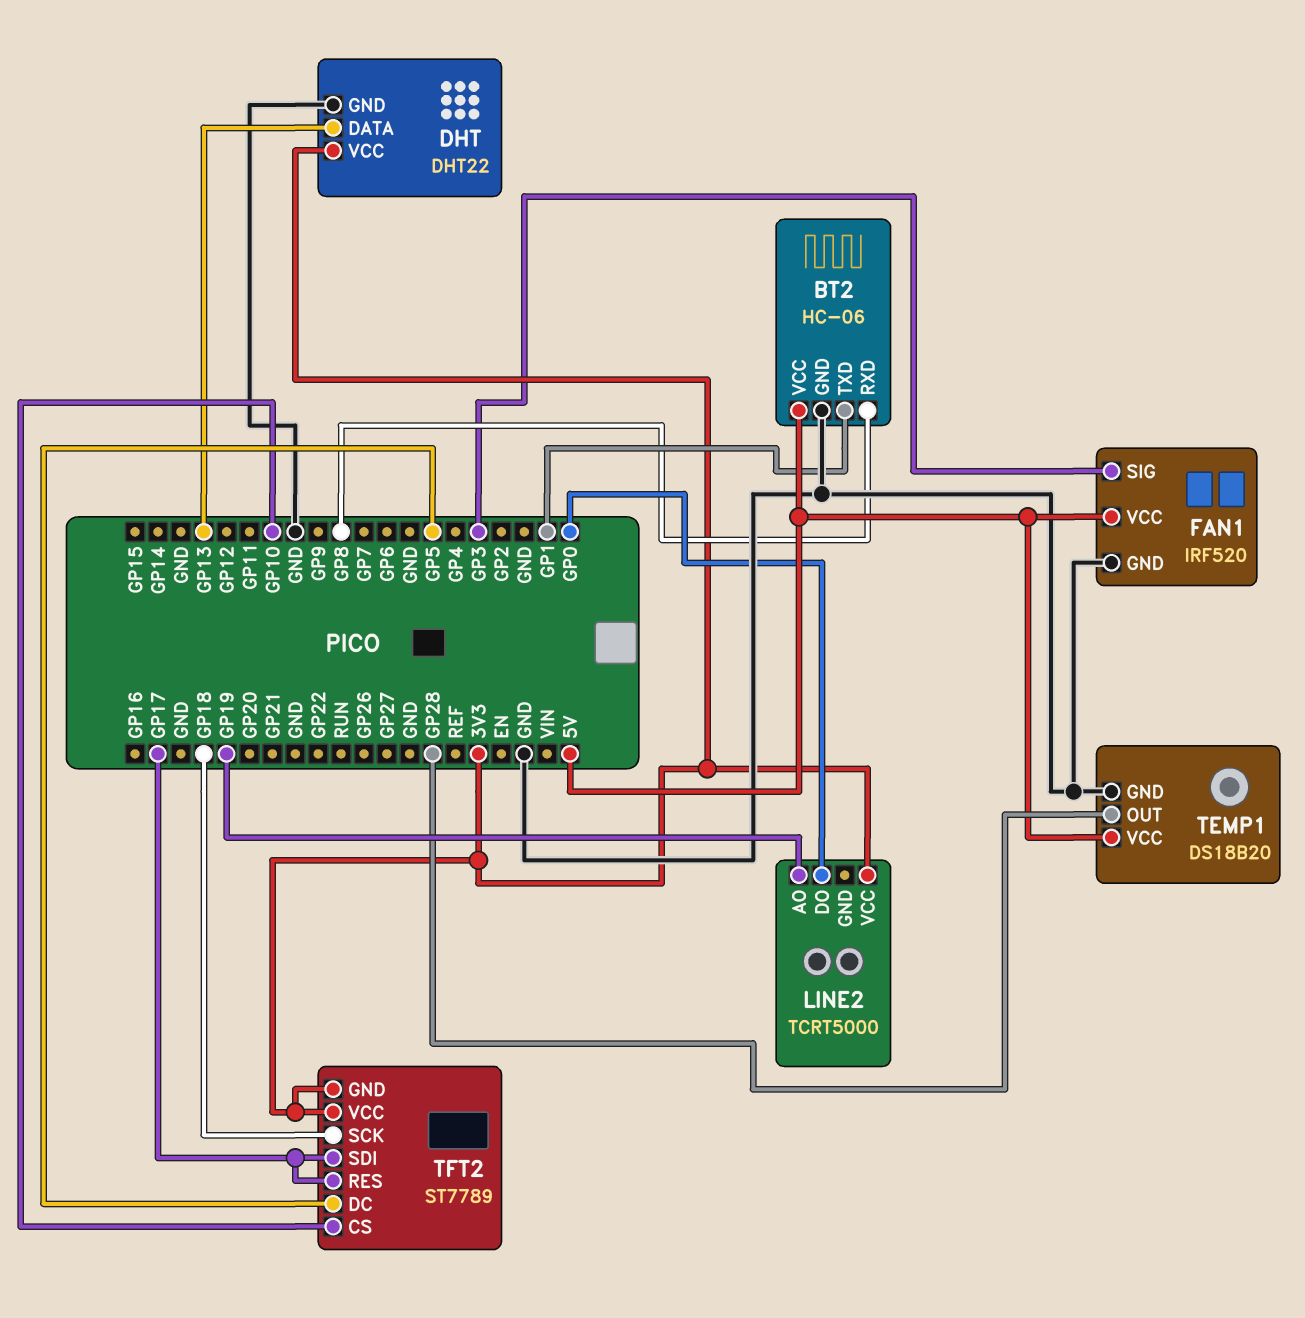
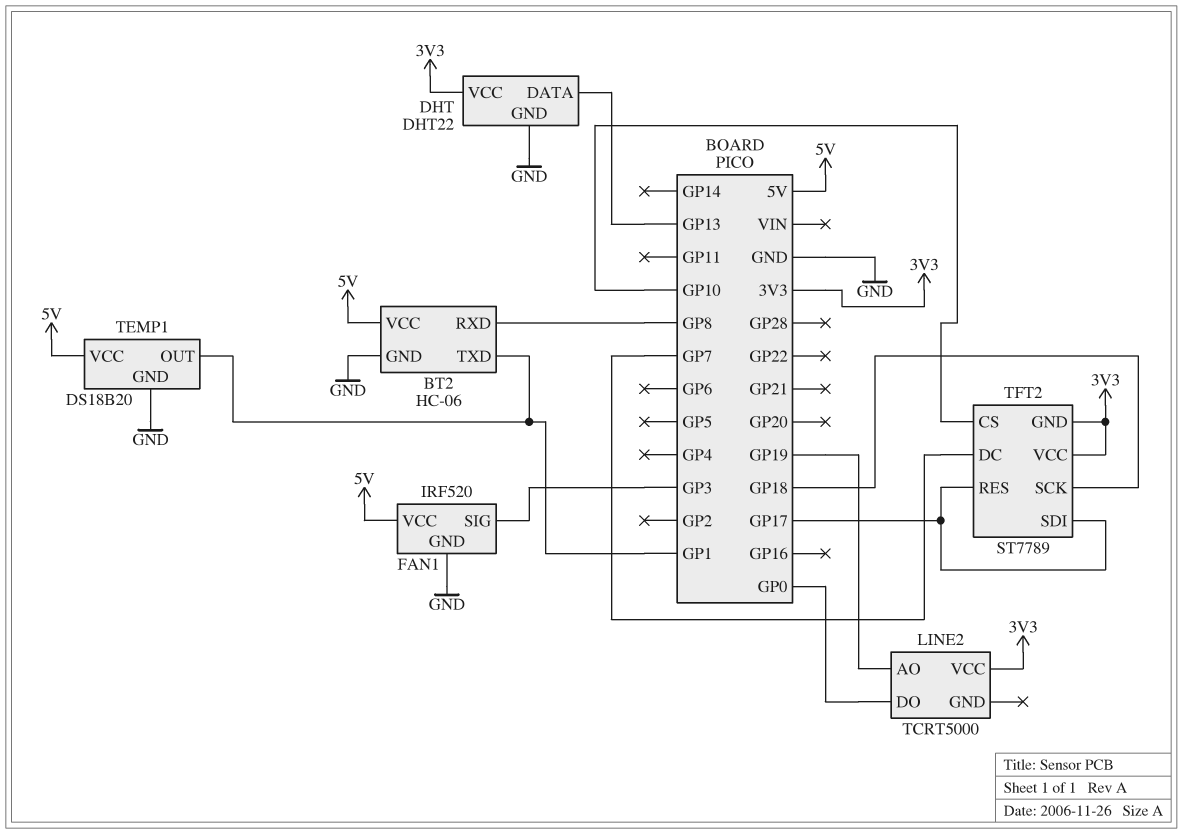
TEMP1 pin OUT: GP28 -> GP1
TFT2 pin DC: GP5 -> GP7

